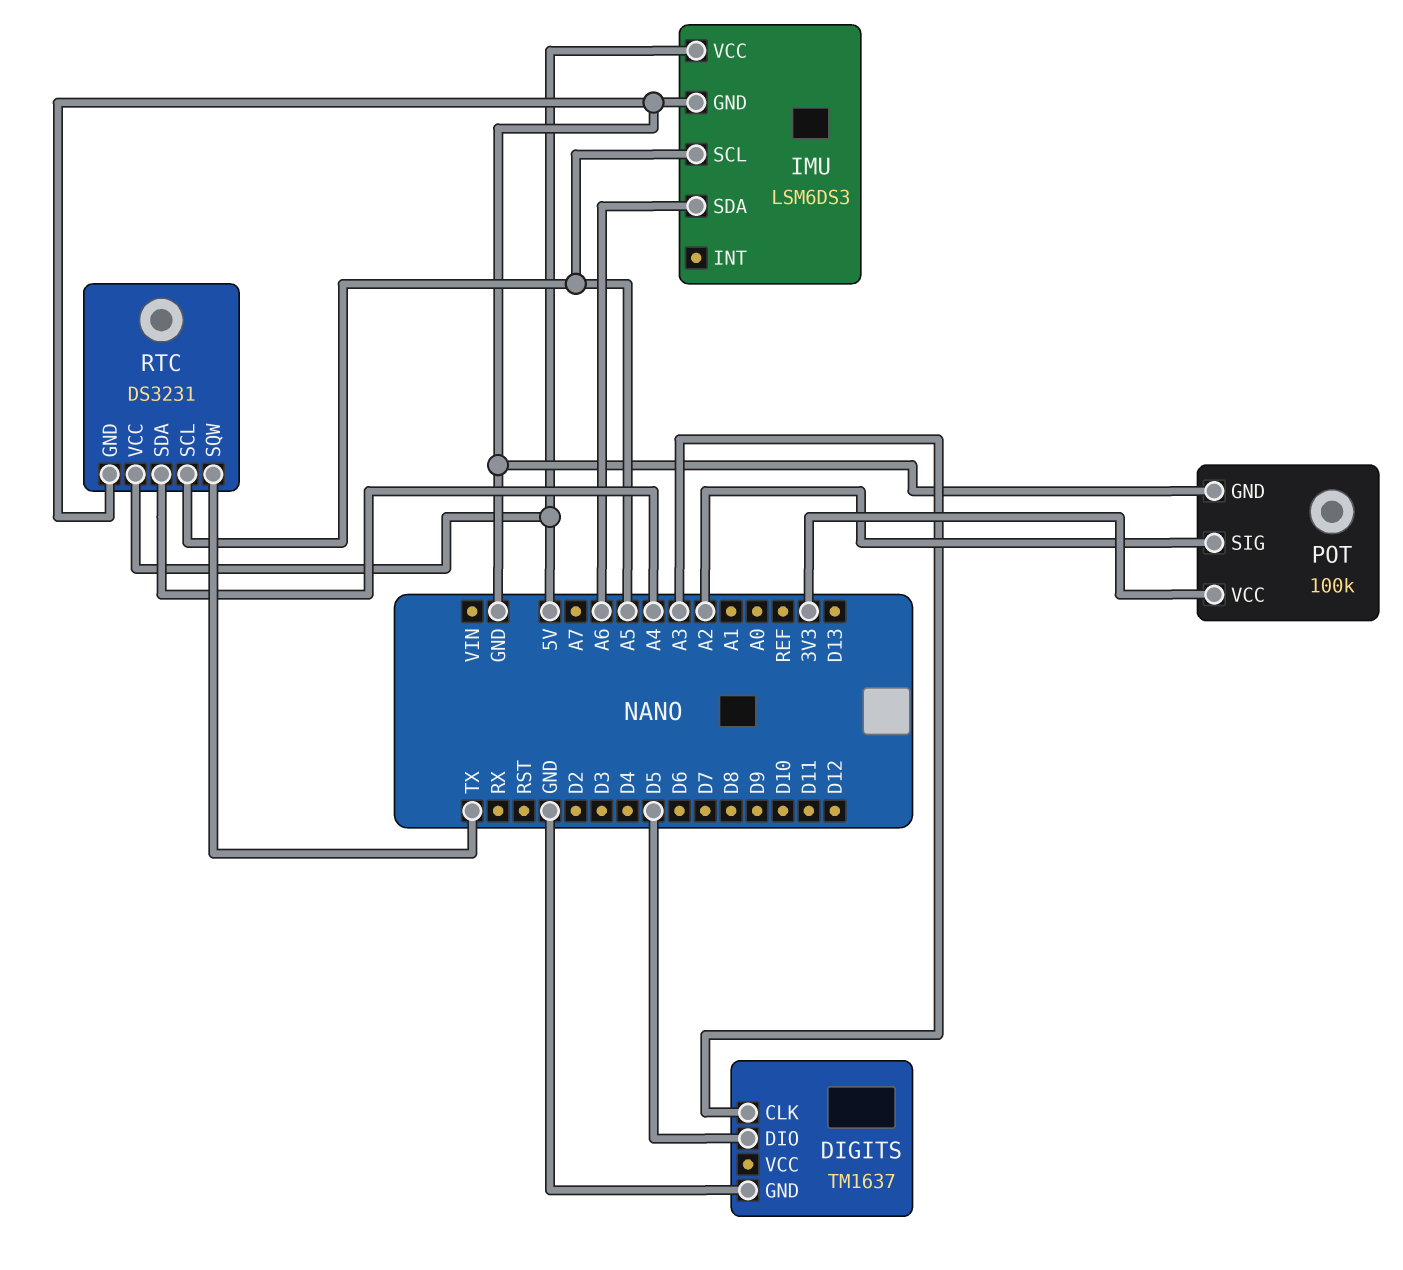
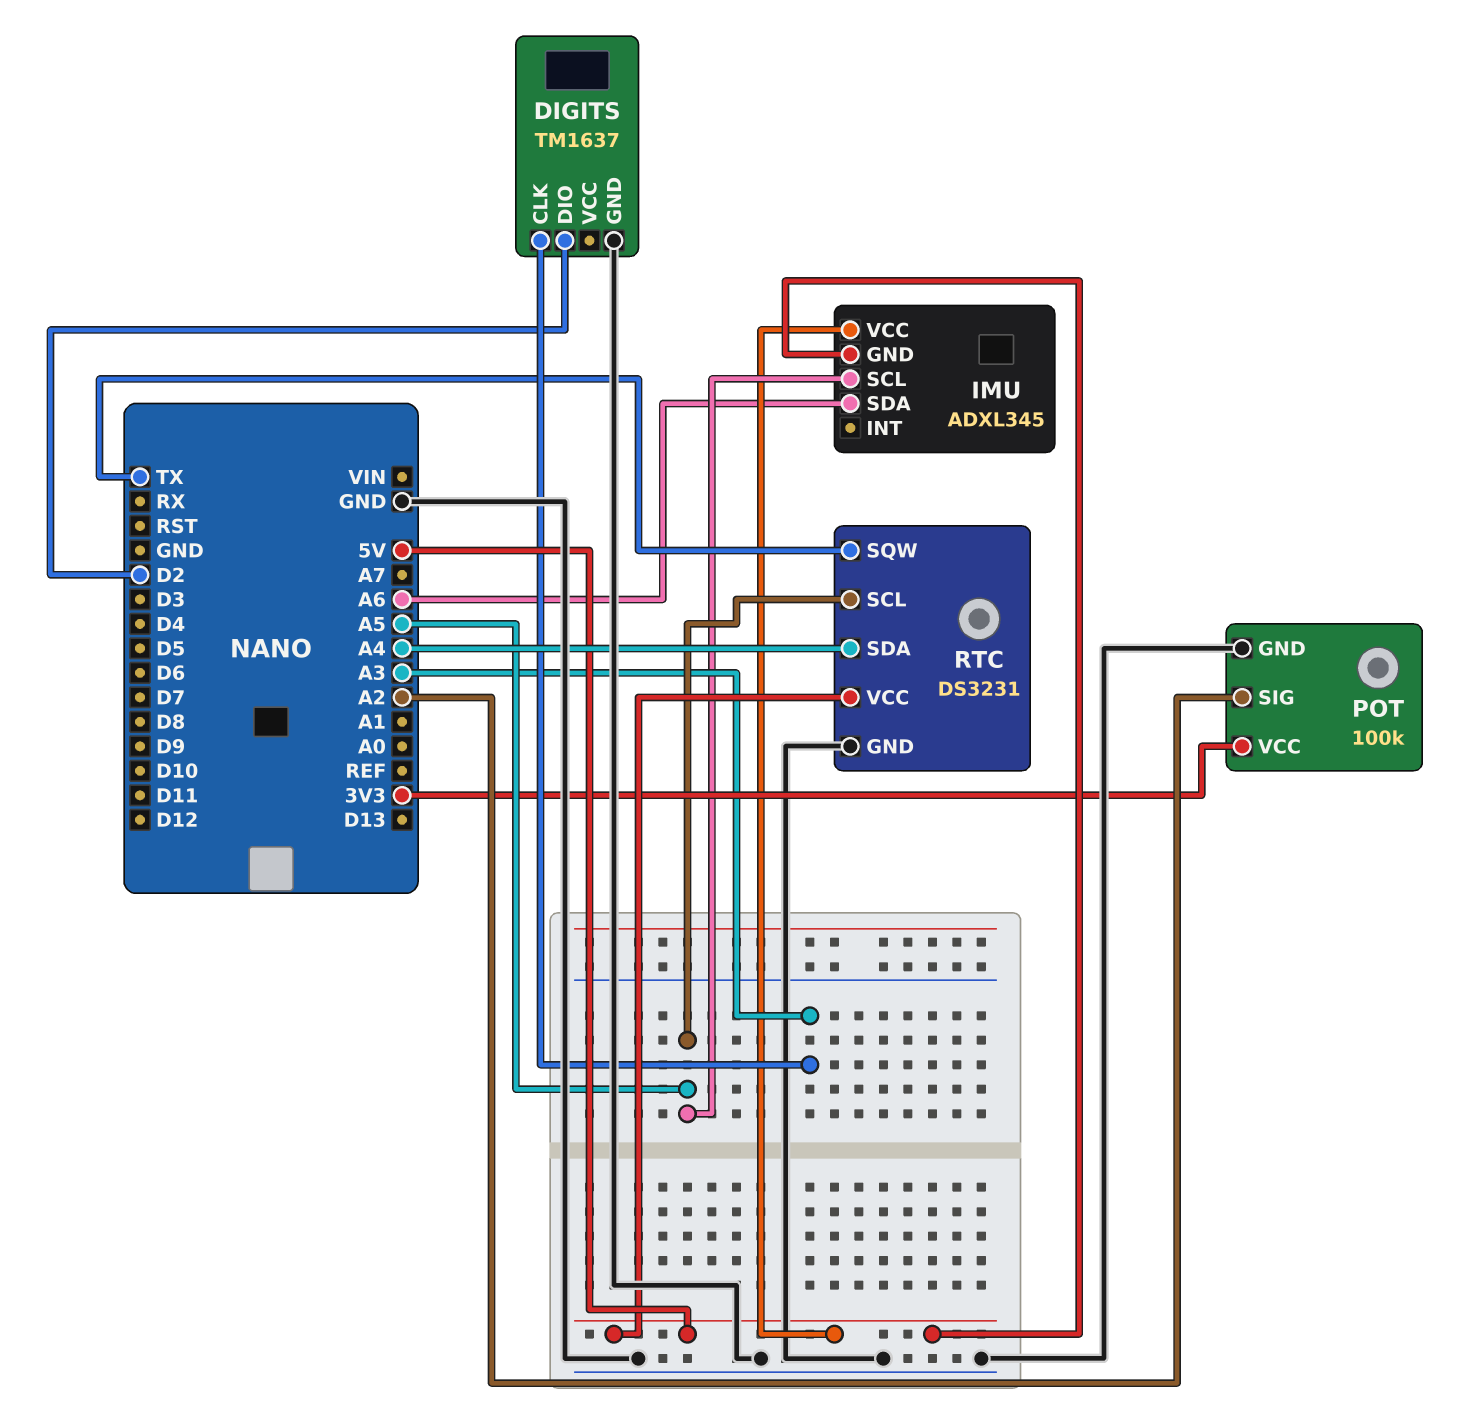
DIGITS pin DIO: D5 -> D2
IMU: LSM6DS3 -> ADXL345
IMU pin GND: GND -> 5V

